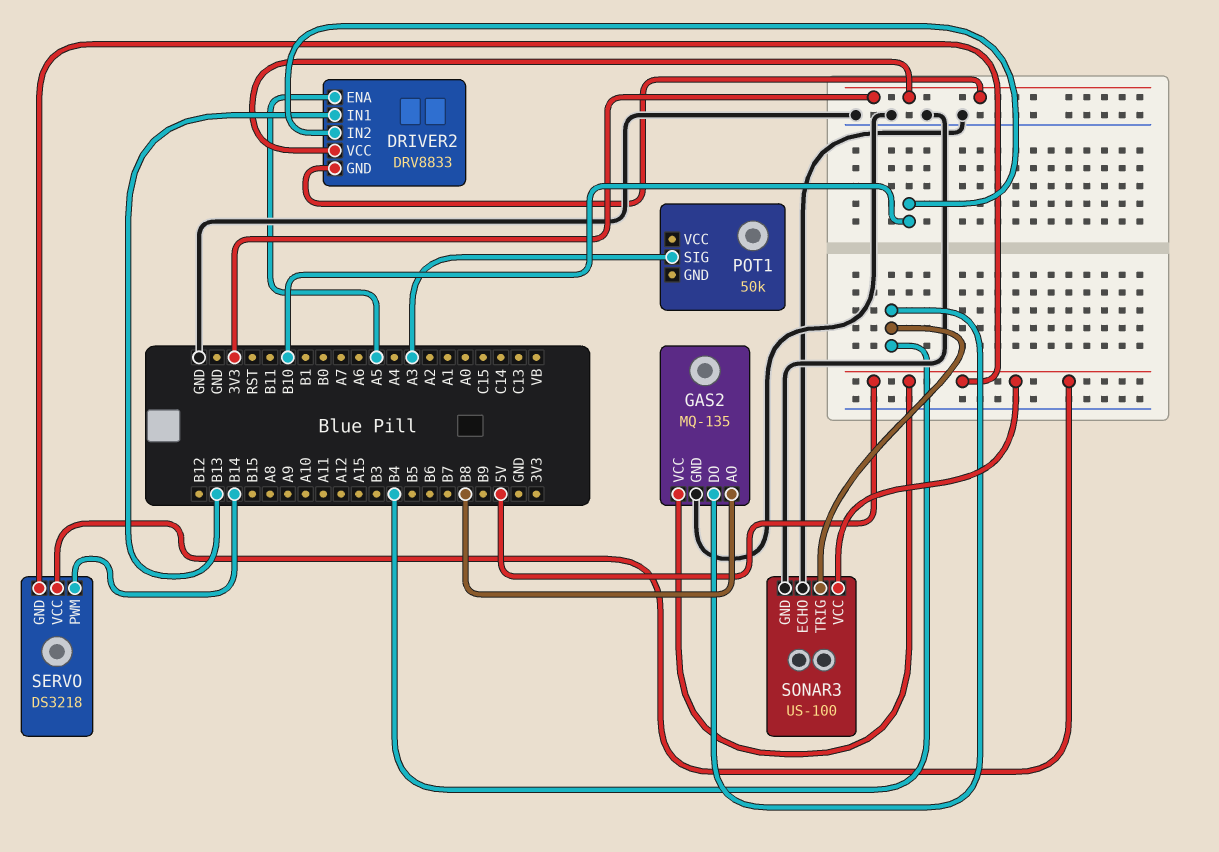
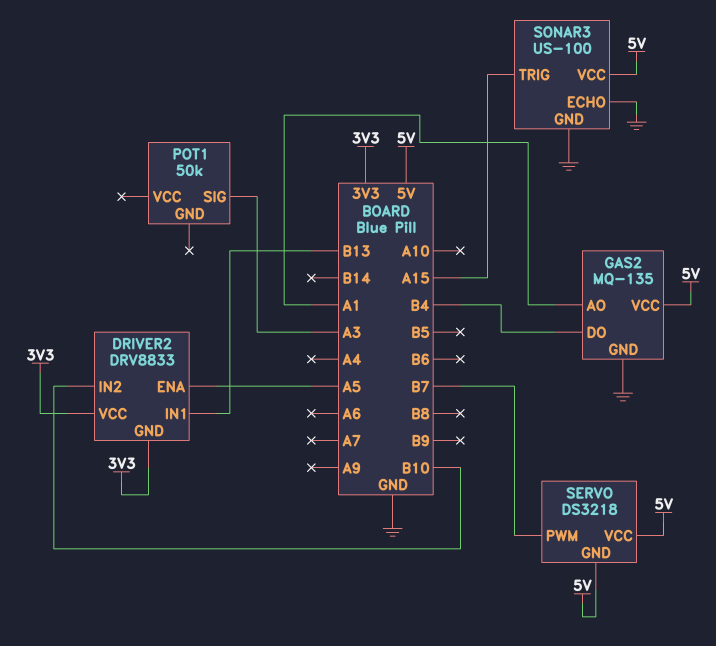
GAS2 pin AO: B8 -> A1
SERVO pin PWM: B14 -> B7
SONAR3 pin TRIG: B4 -> A15

